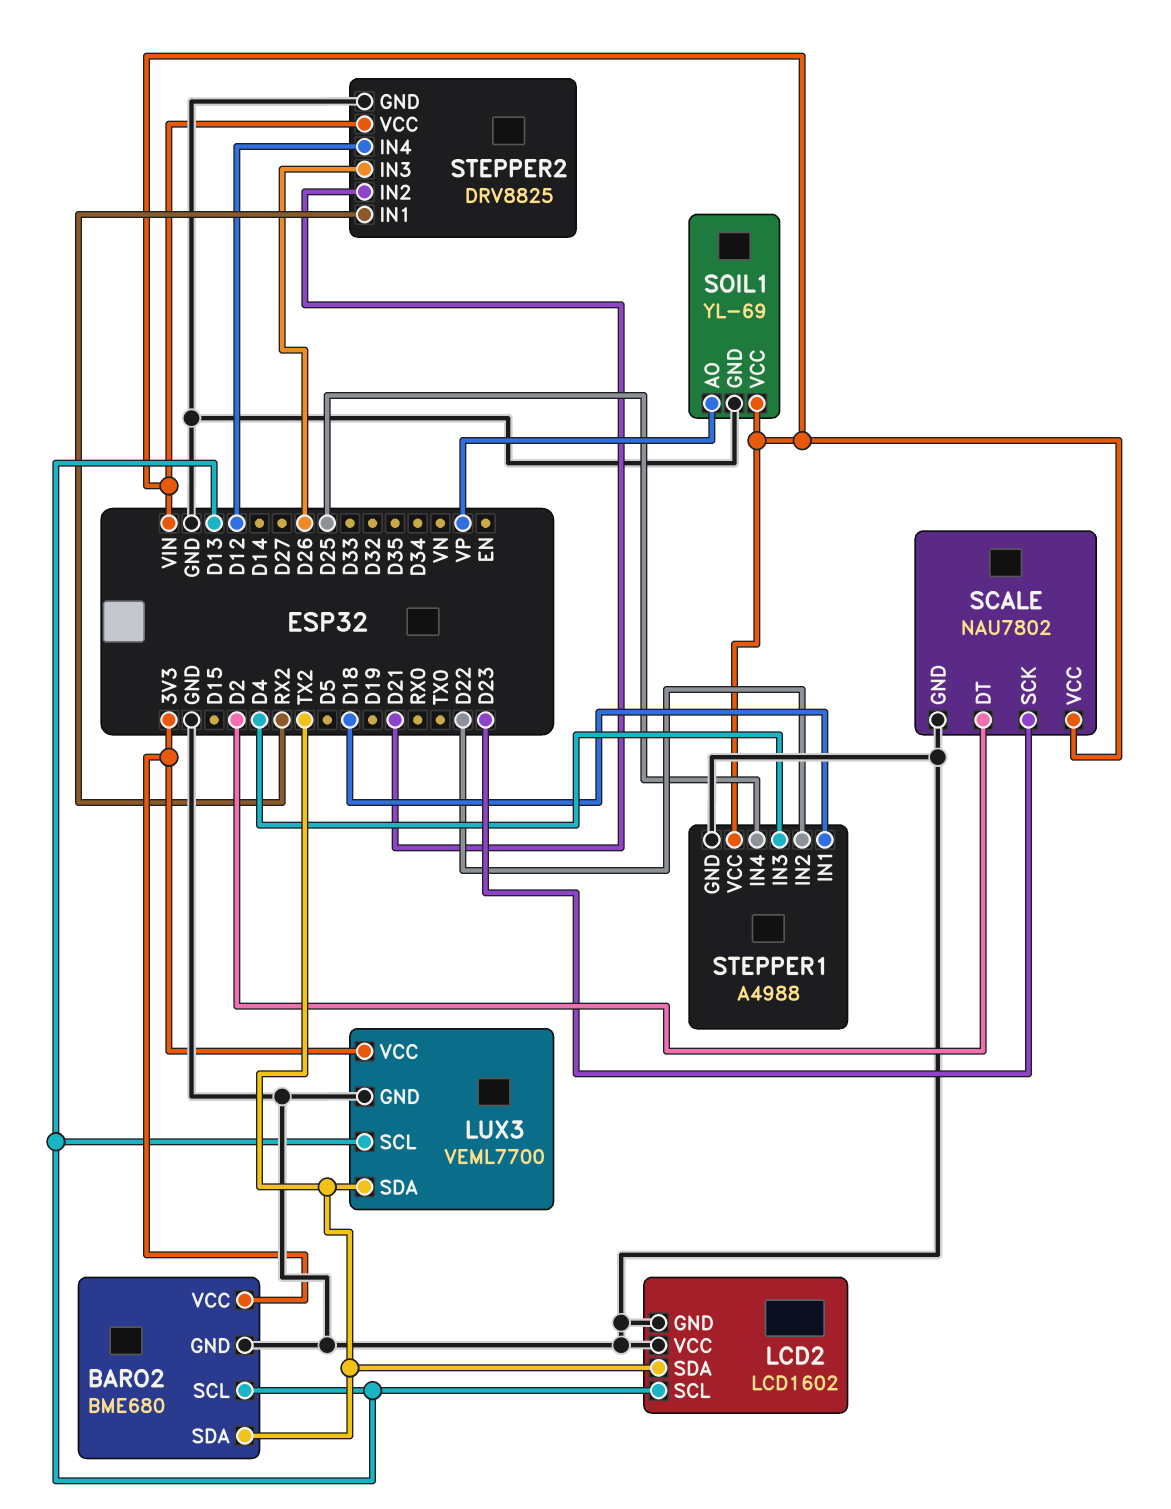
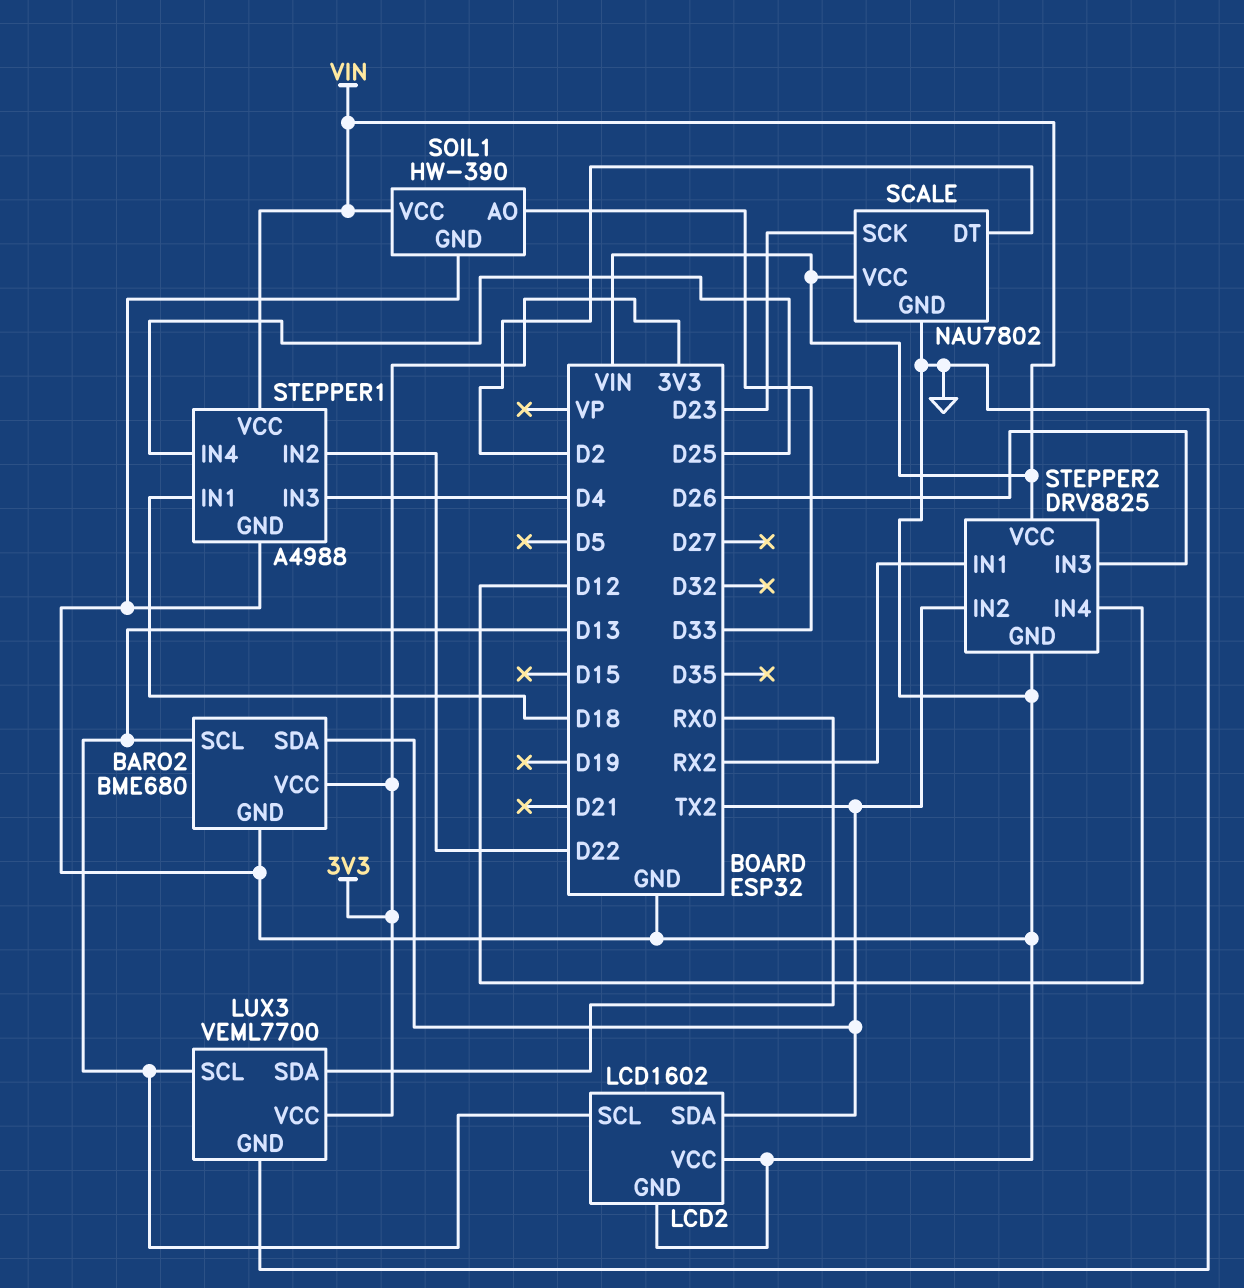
LUX3 pin SDA: TX2 -> RX0
SOIL1: YL-69 -> HW-390
SOIL1 pin AO: VP -> D33
STEPPER2 pin IN2: D21 -> TX2

